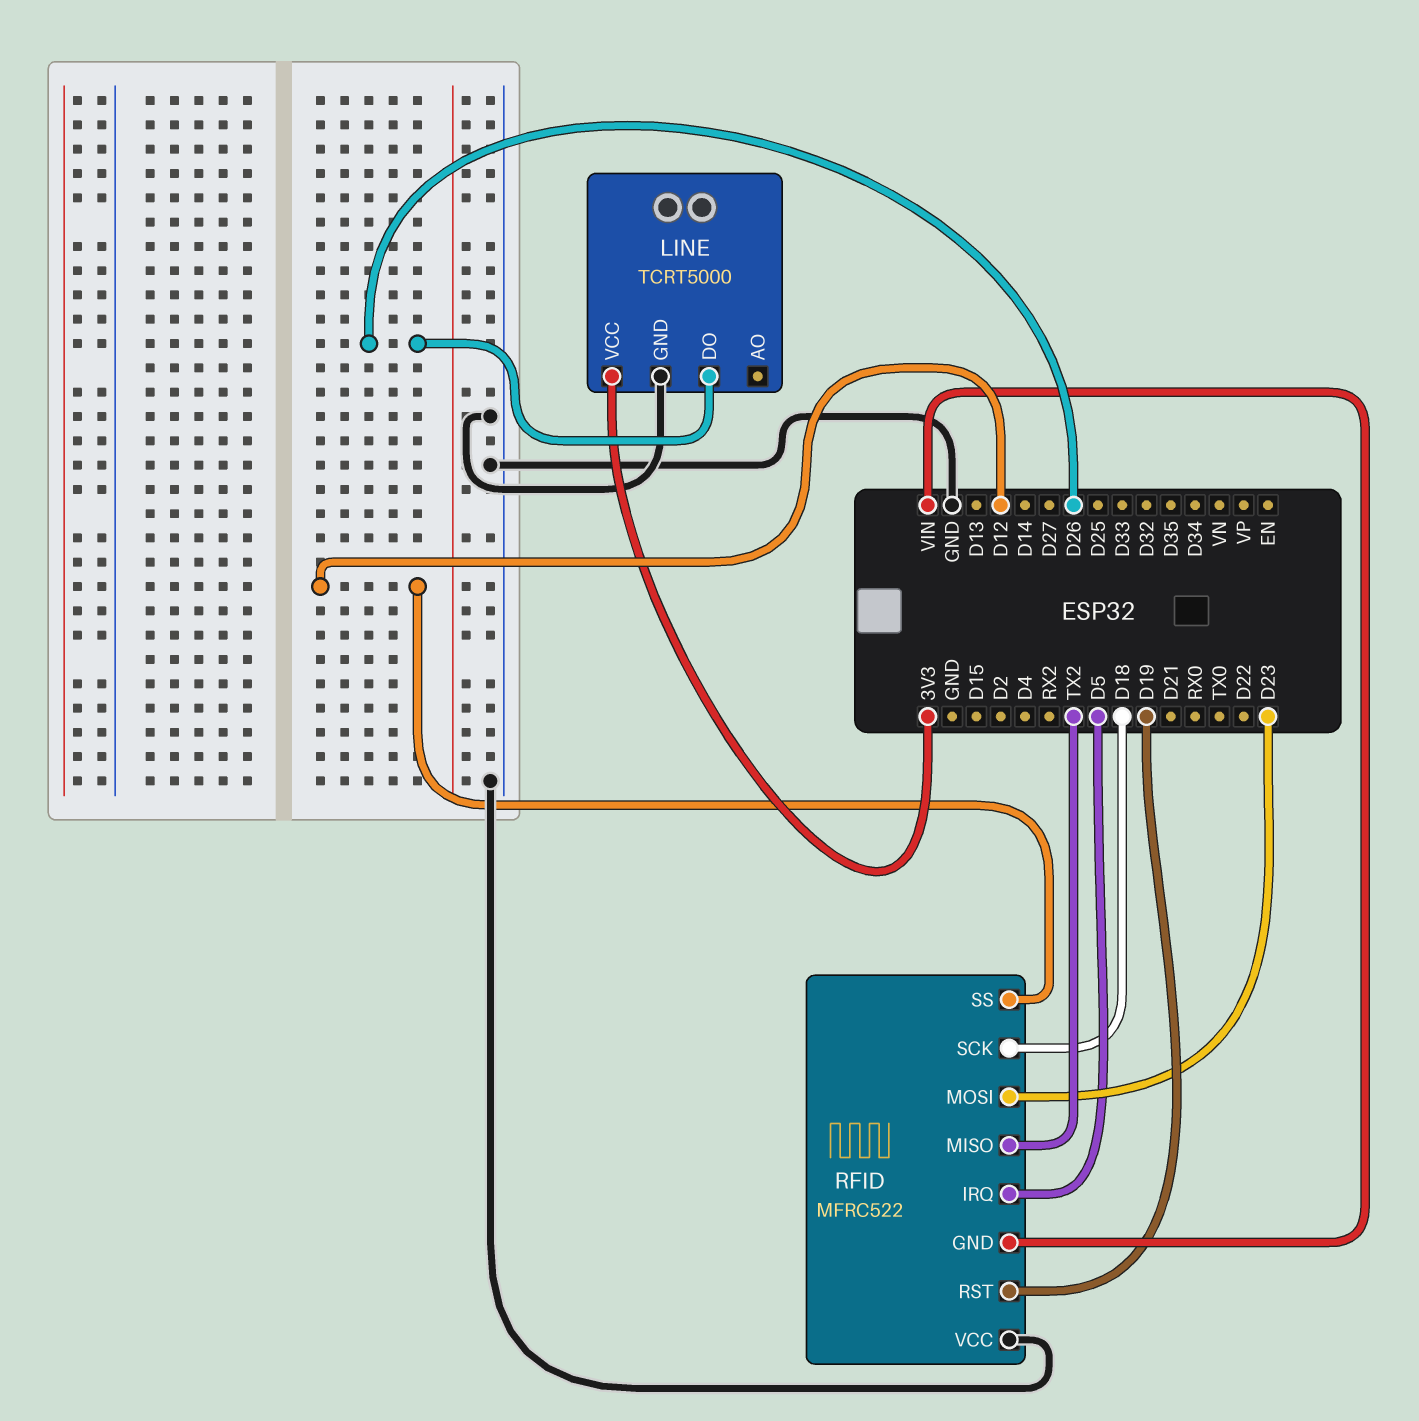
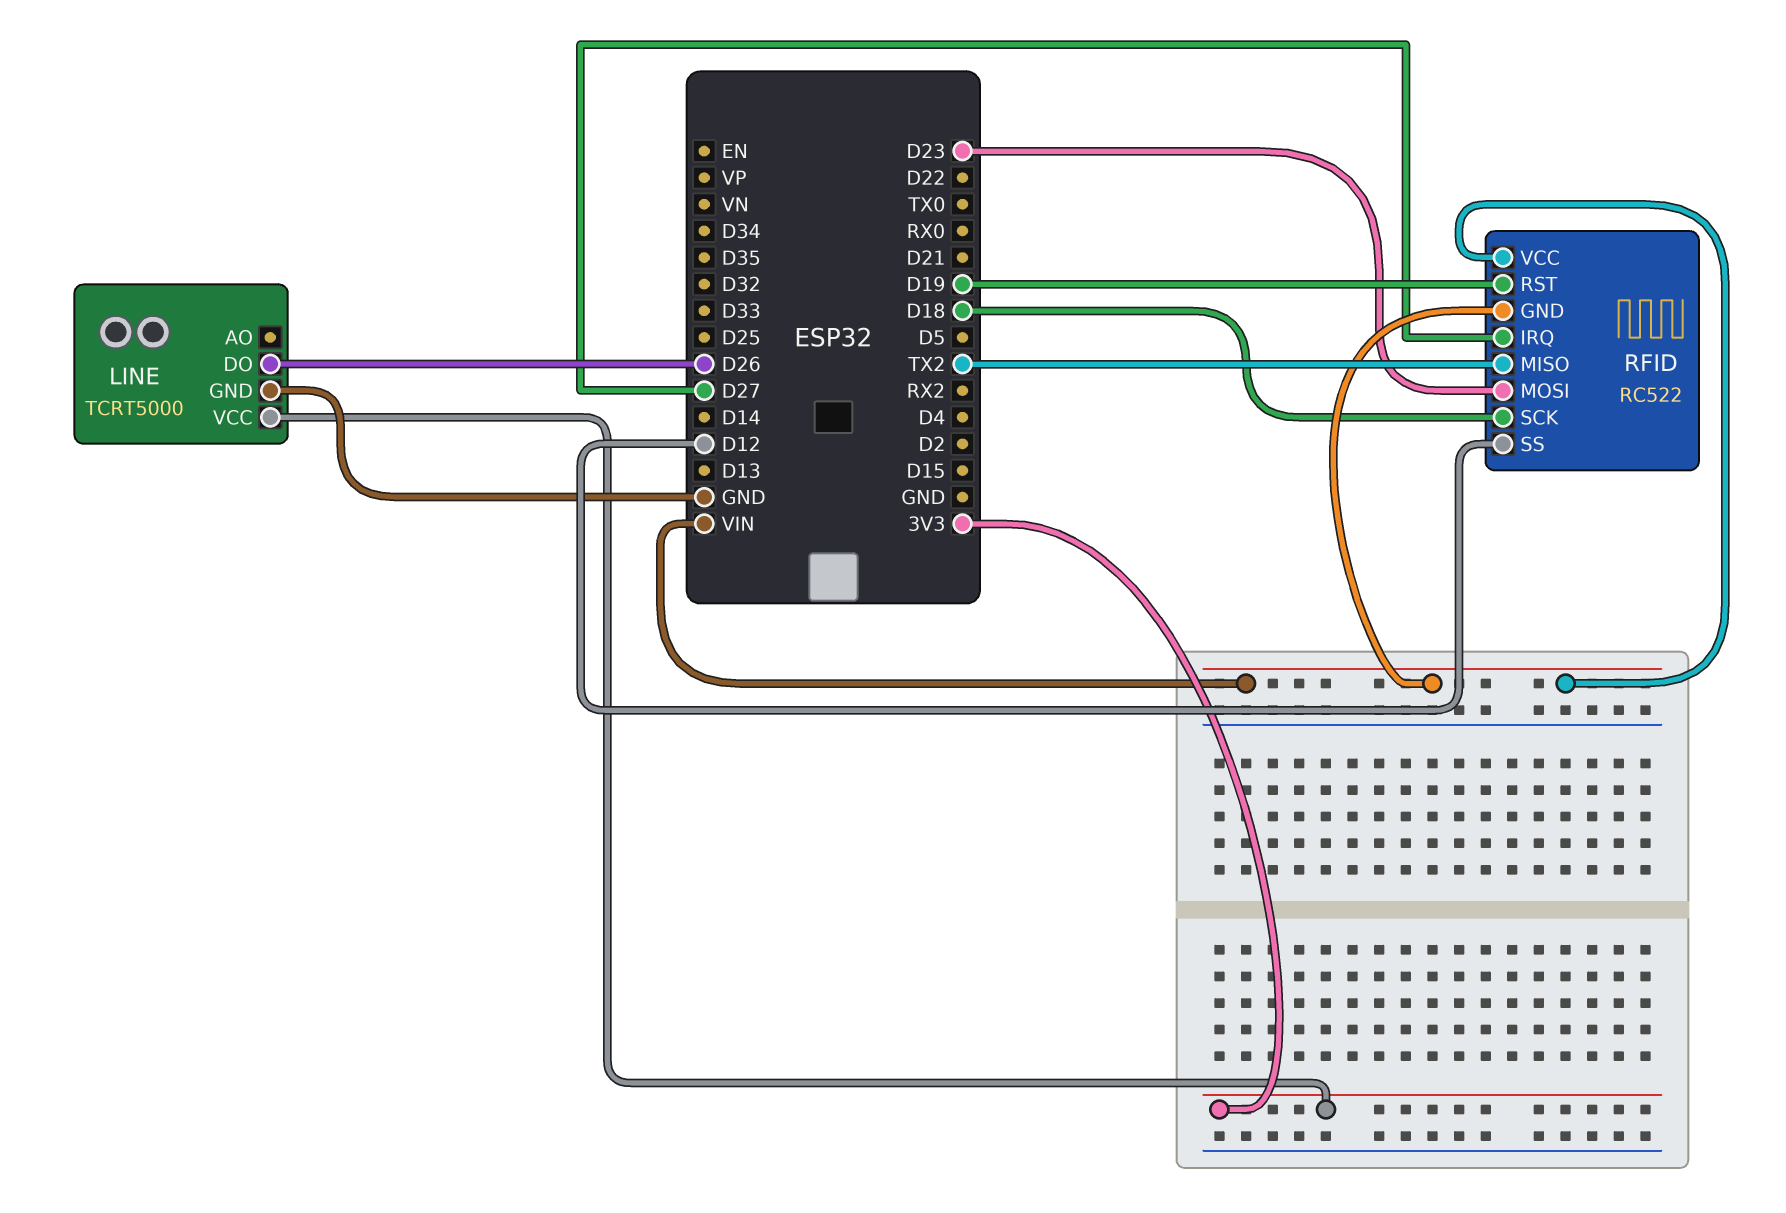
RFID: MFRC522 -> RC522
RFID pin IRQ: D5 -> D27
RFID pin VCC: GND -> VIN

